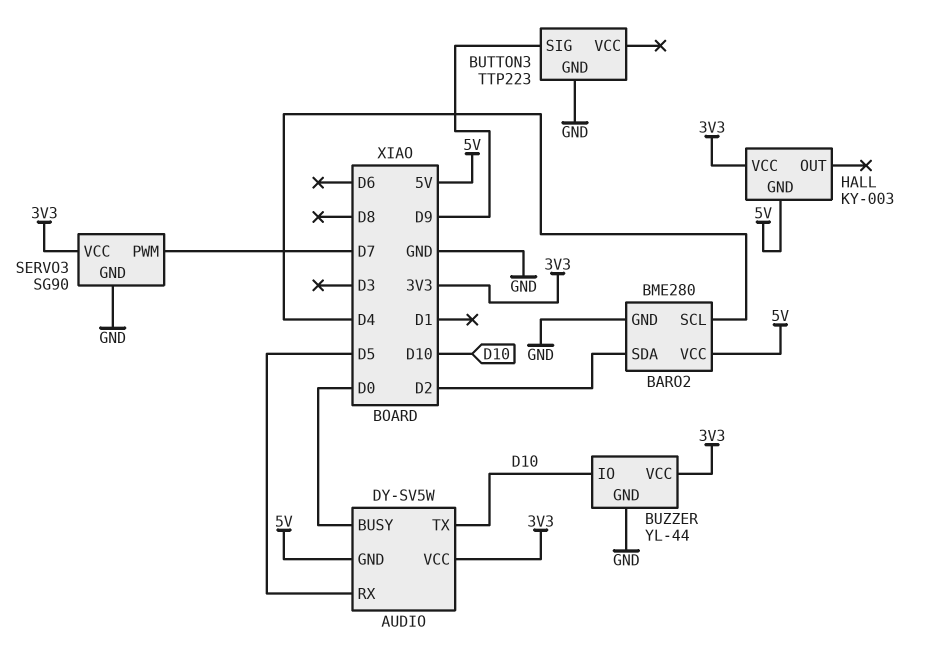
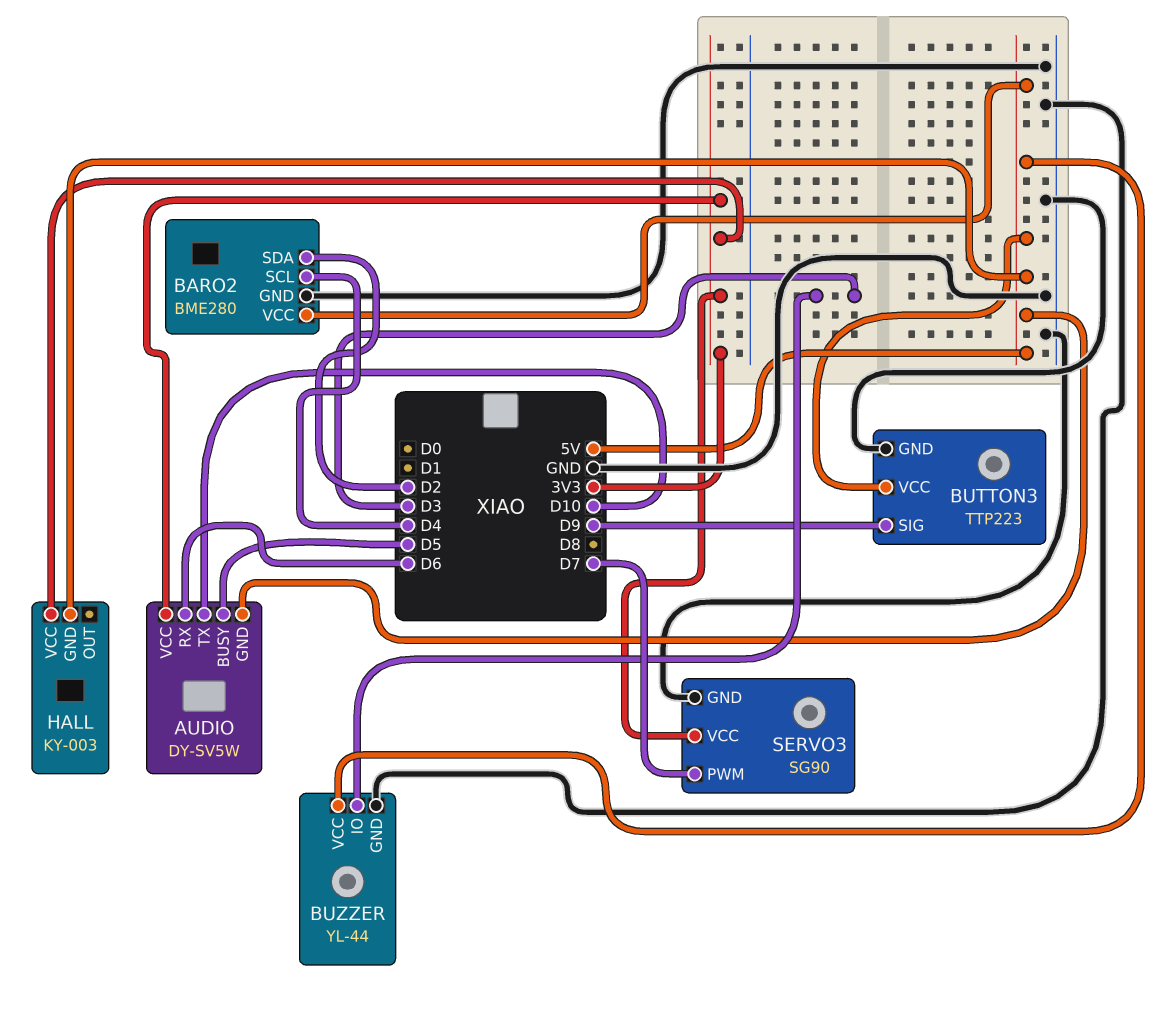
AUDIO pin BUSY: D0 -> D5
AUDIO pin RX: D5 -> D6
BUTTON3 pin VCC: none -> 5V
BUZZER pin IO: D10 -> D3
BUZZER pin VCC: 3V3 -> 5V

